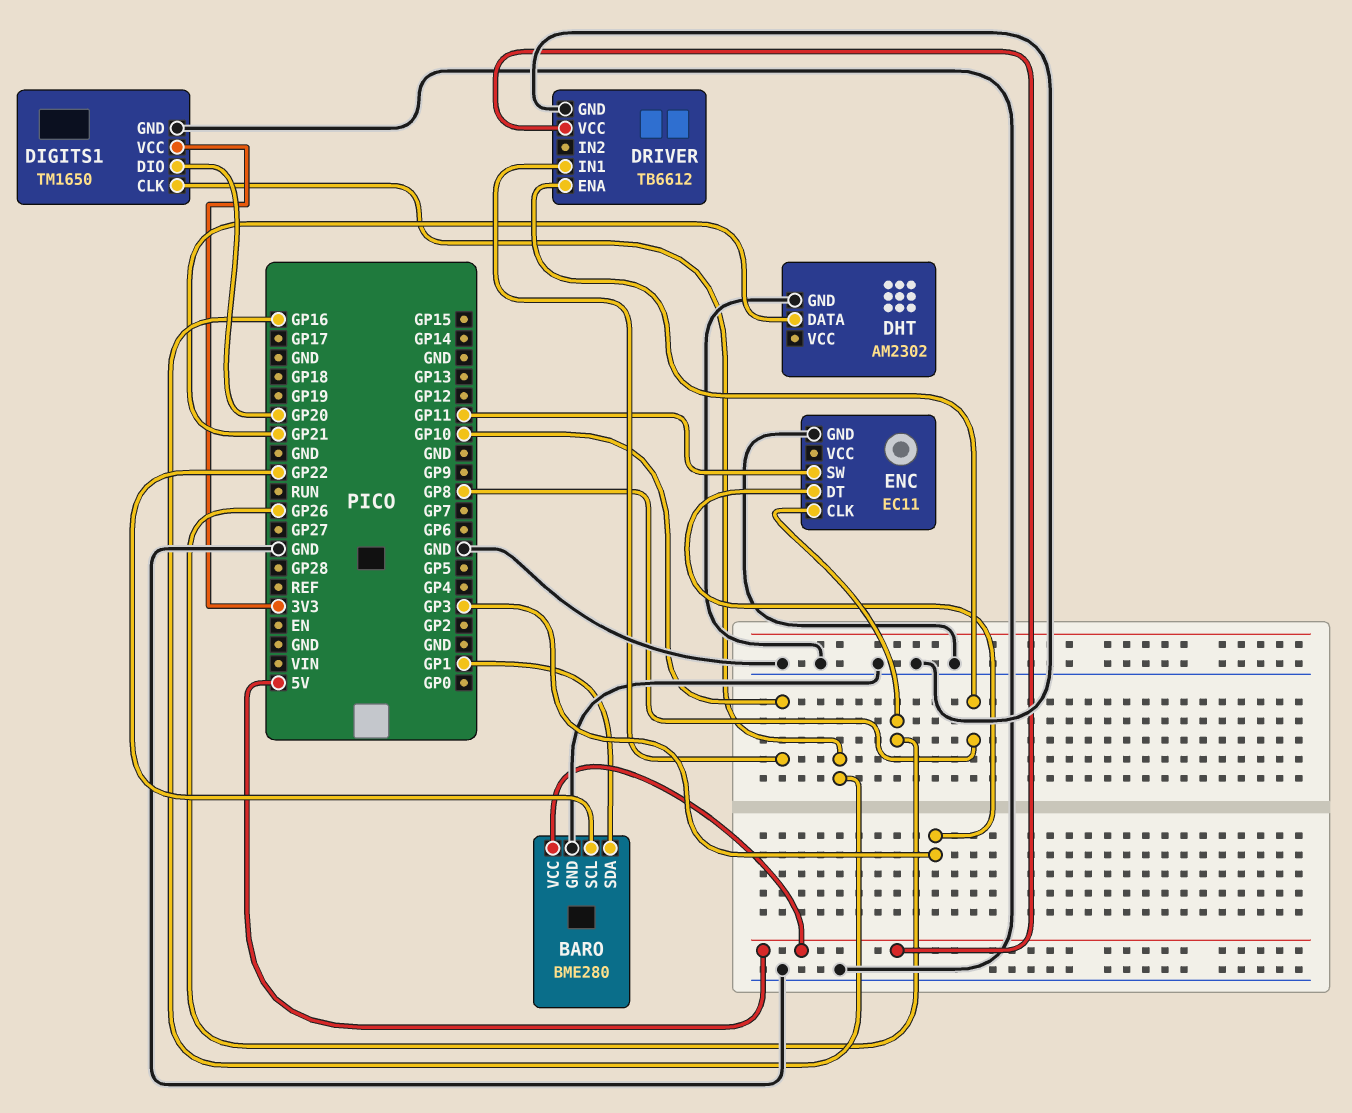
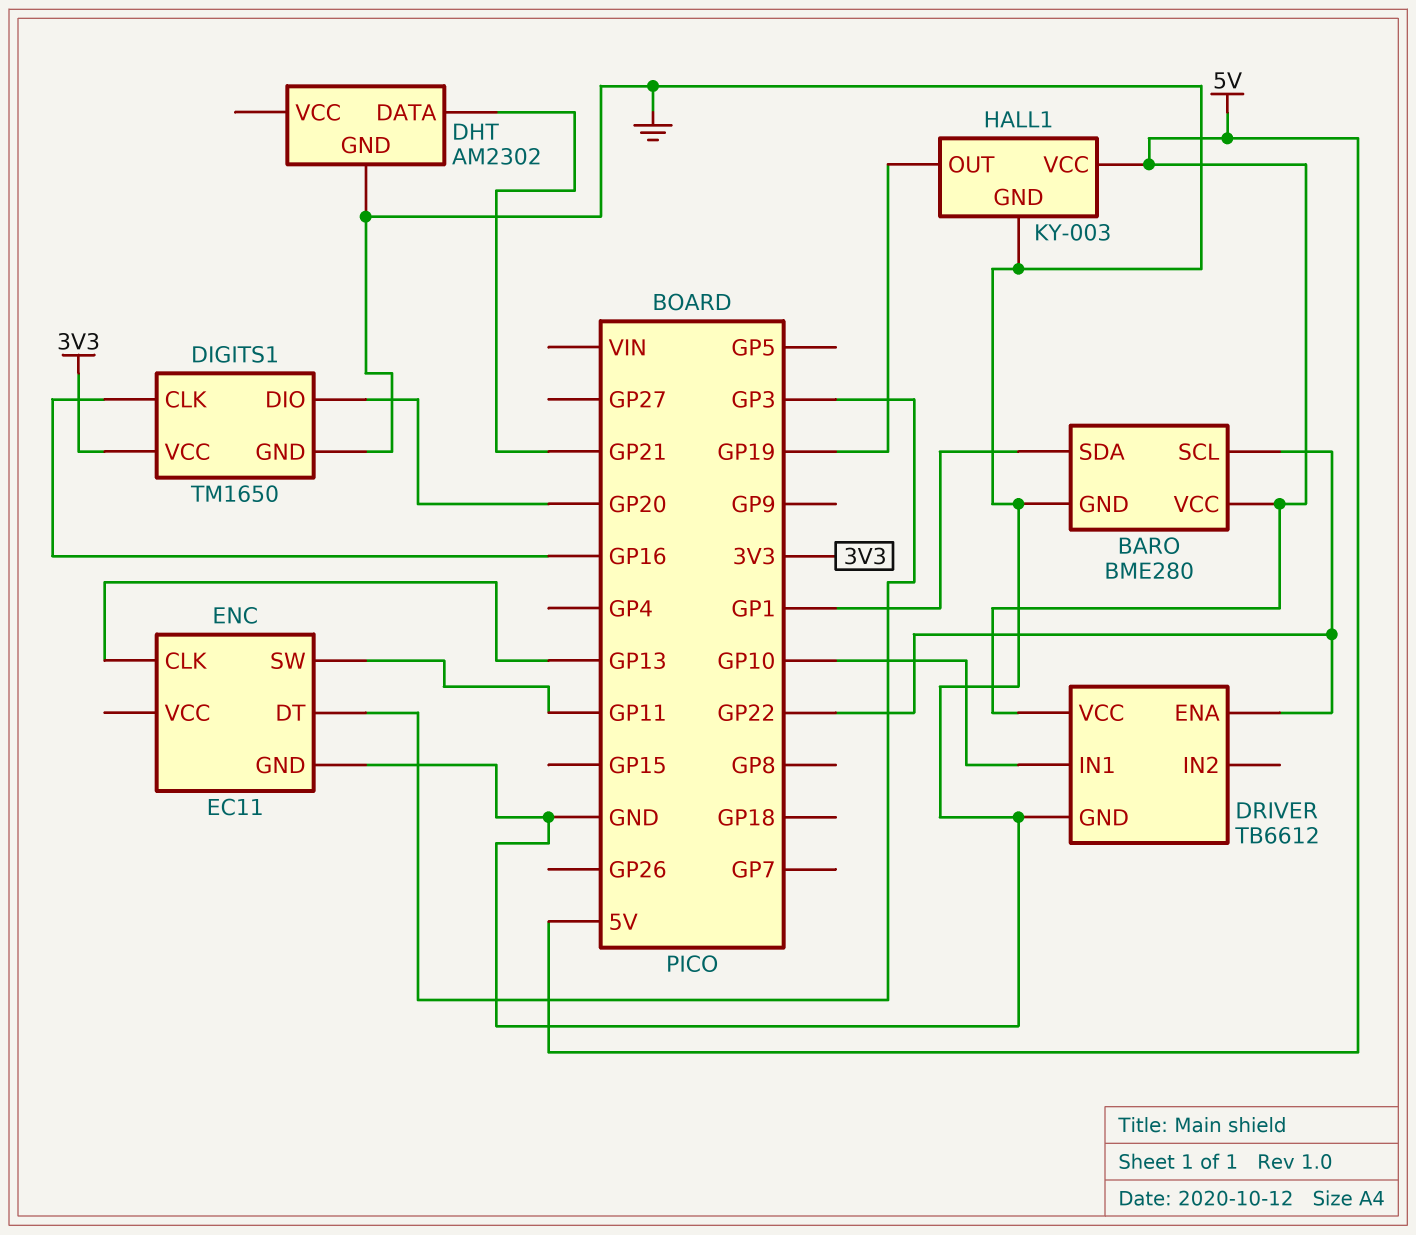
DRIVER pin ENA: GP8 -> GP22
ENC pin CLK: GP26 -> GP13
HALL1: none -> KY-003
HALL1 pin GND: none -> GND
HALL1 pin OUT: none -> GP19
HALL1 pin VCC: none -> 5V

